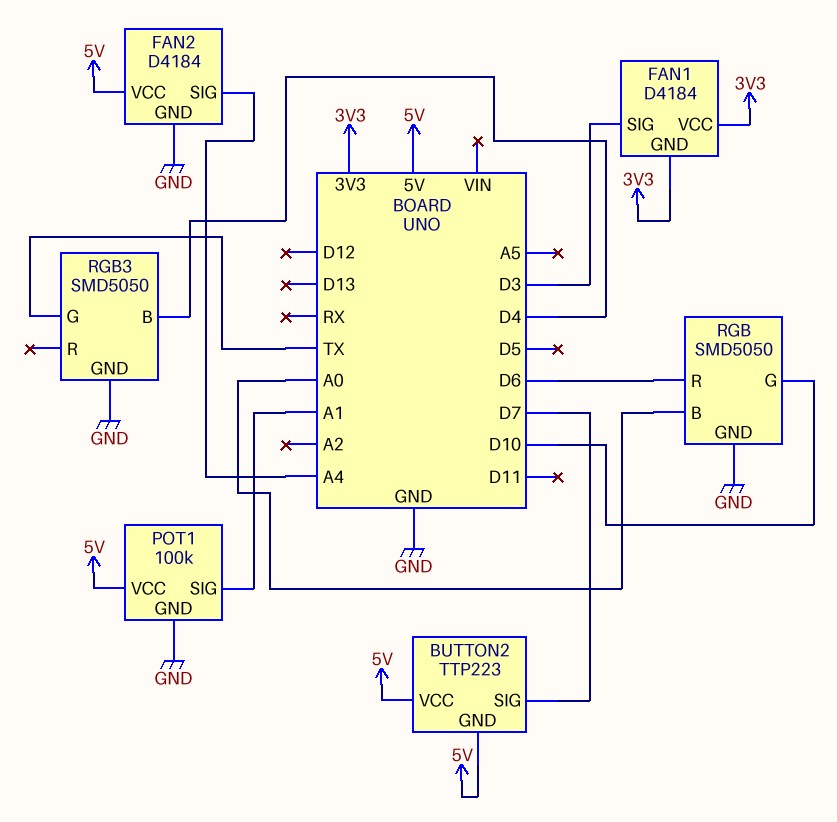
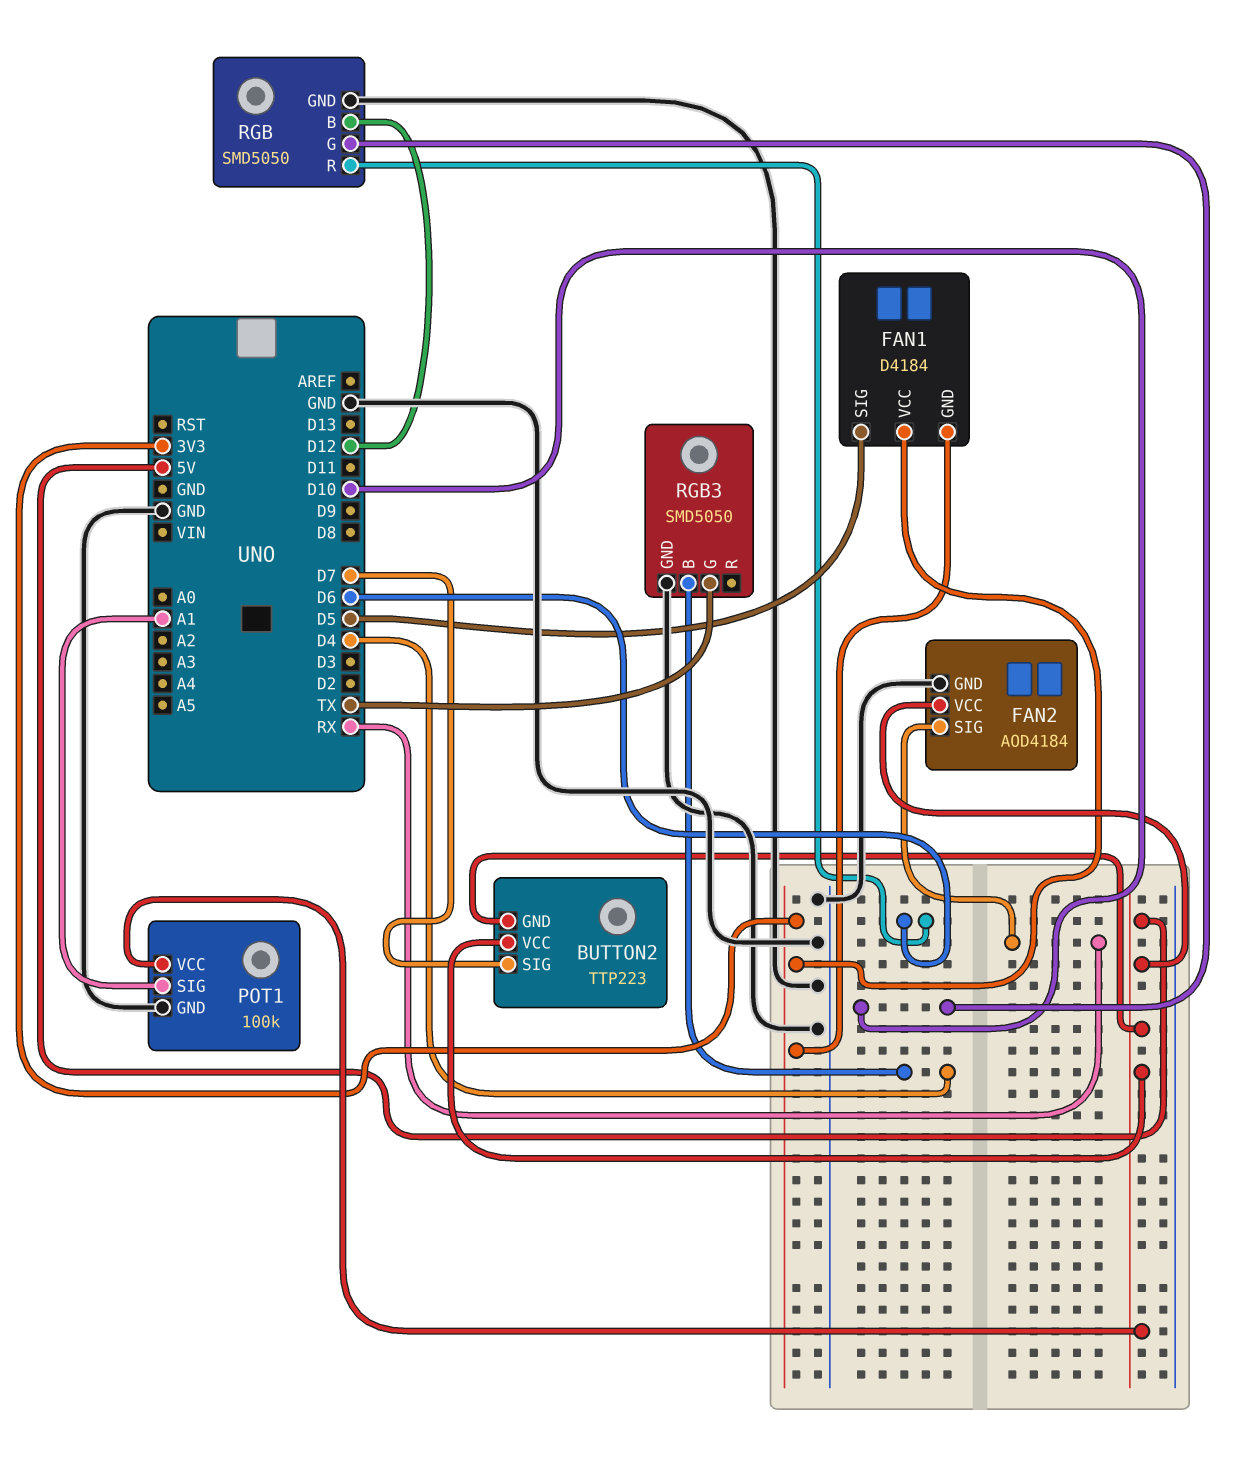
FAN1 pin SIG: D3 -> D5
FAN2: D4184 -> AOD4184
FAN2 pin SIG: A4 -> RX
RGB pin B: A0 -> D12

